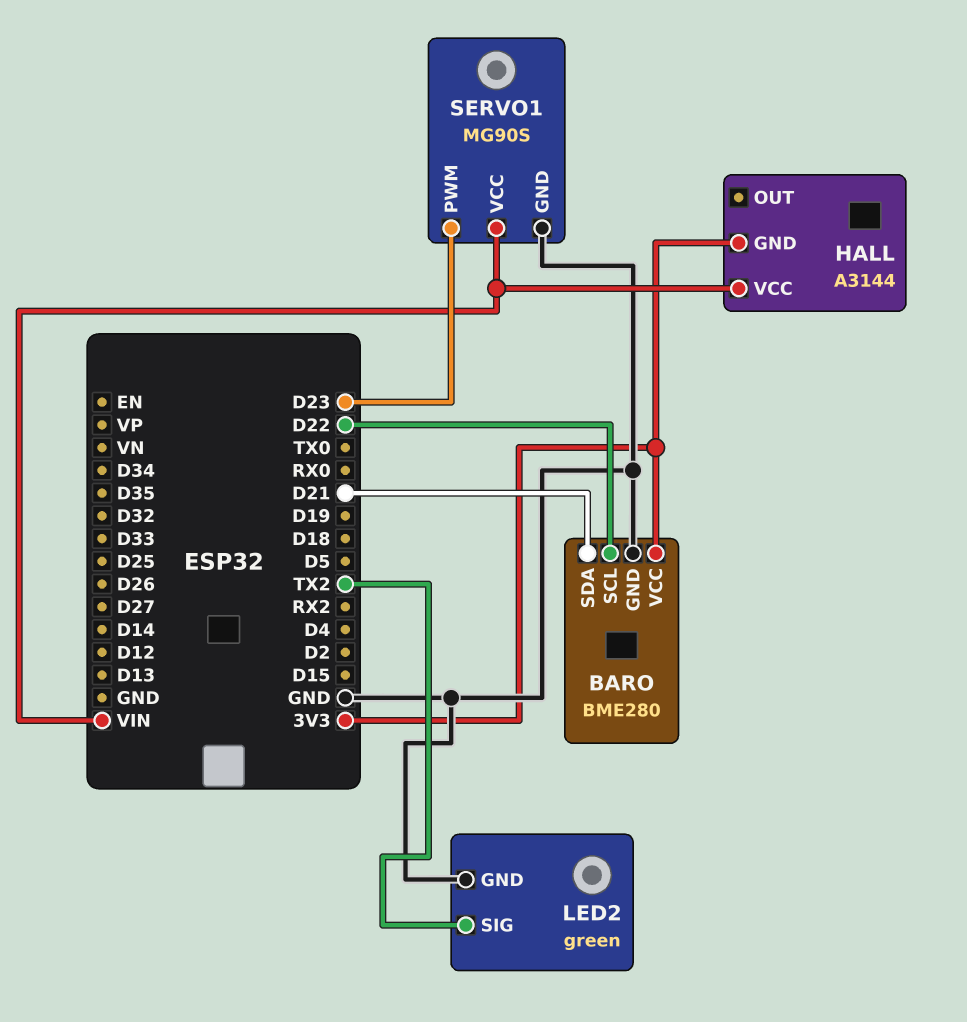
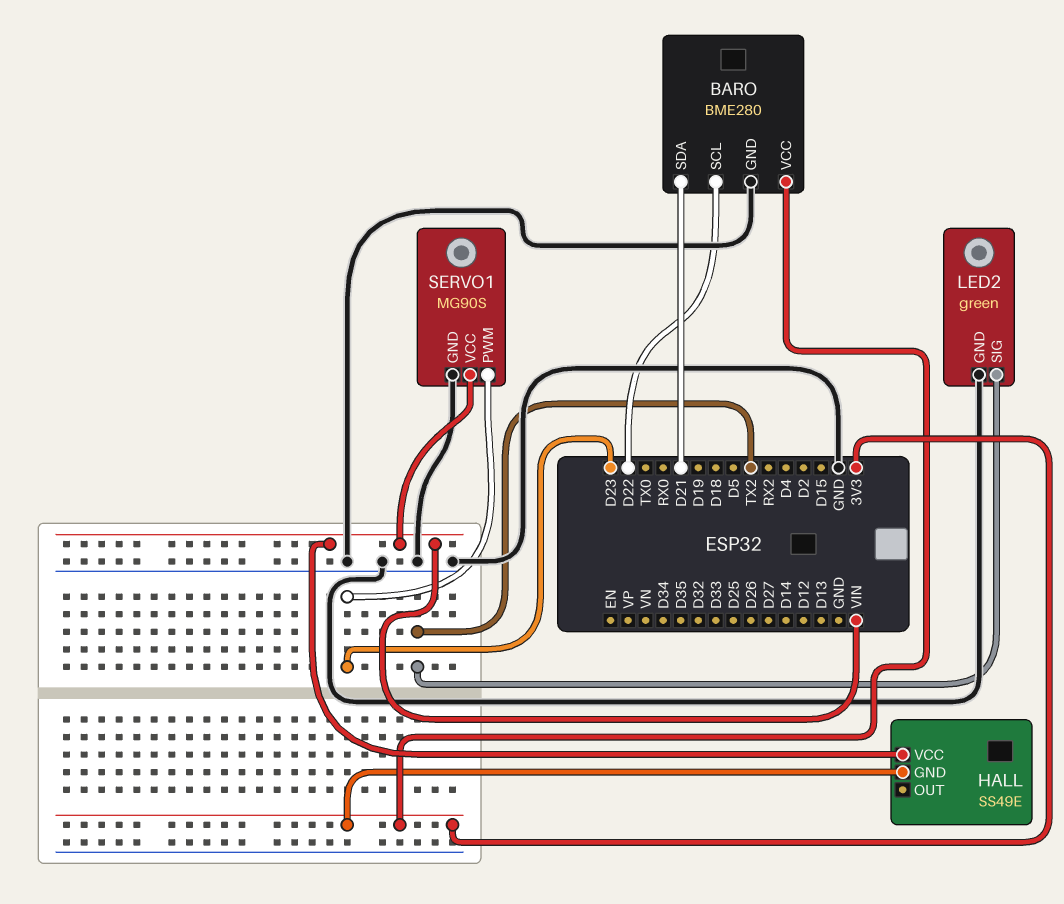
HALL: A3144 -> SS49E

